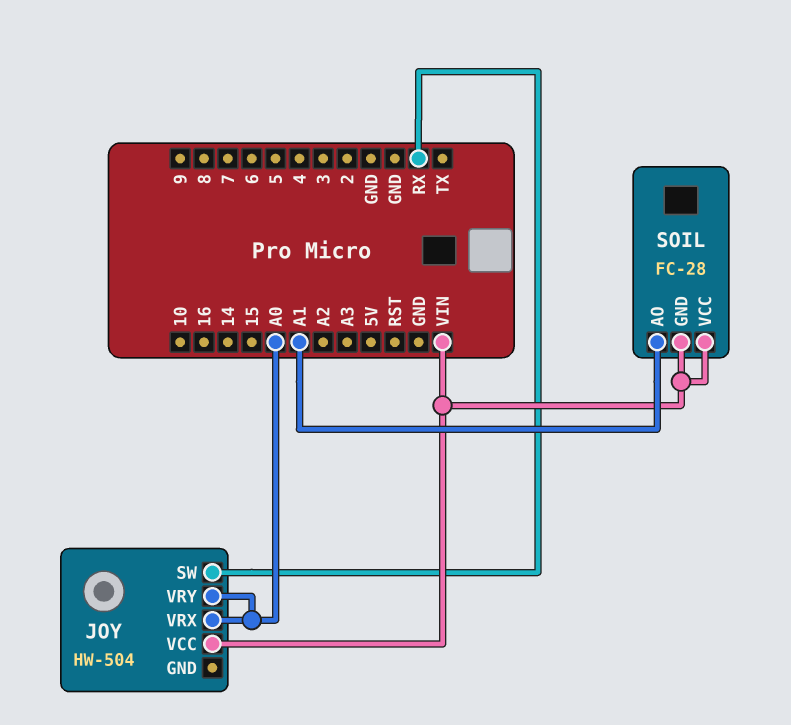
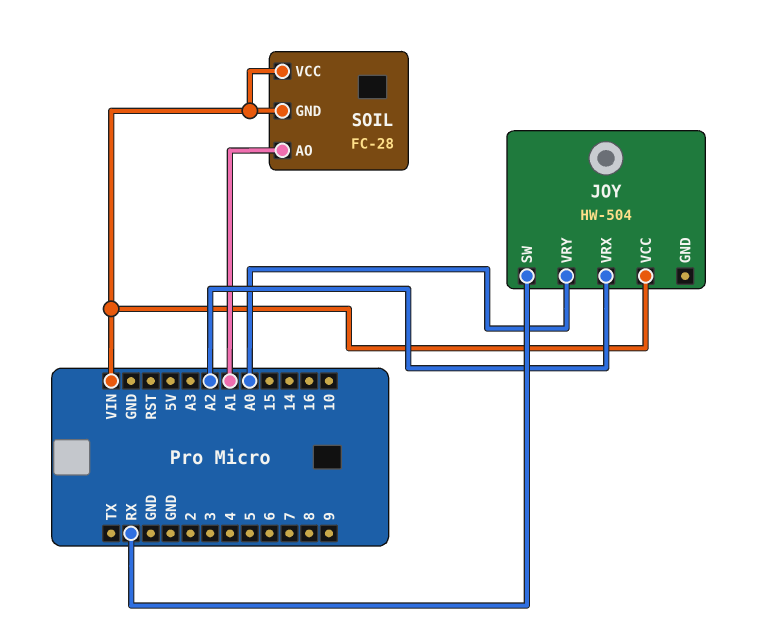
JOY pin VRX: A0 -> A2

